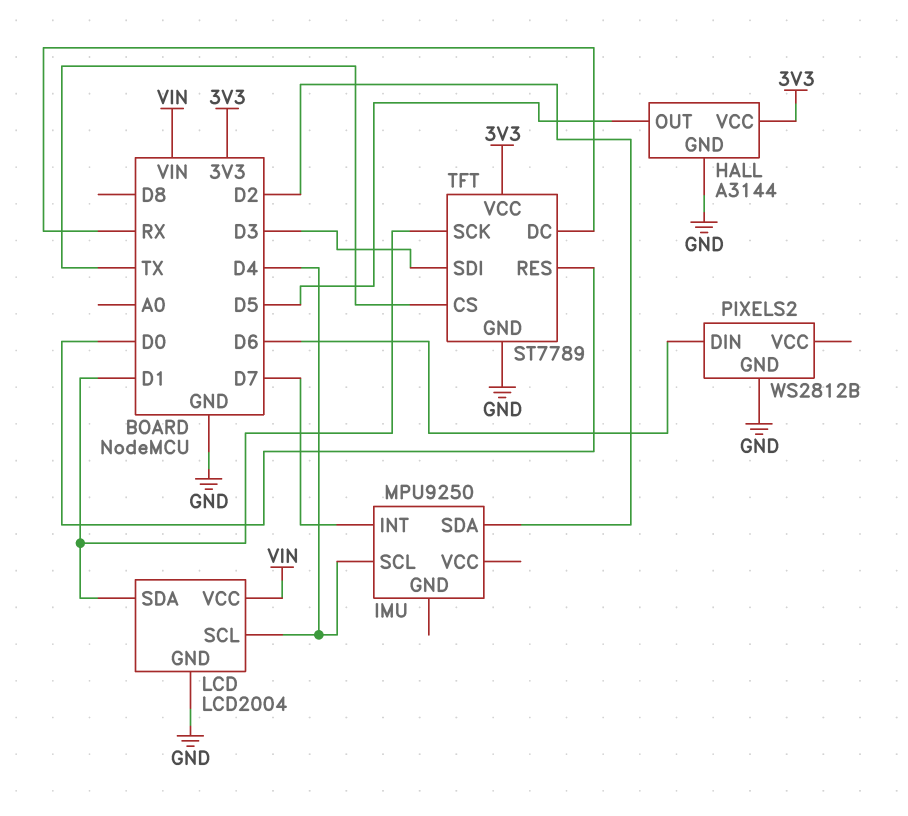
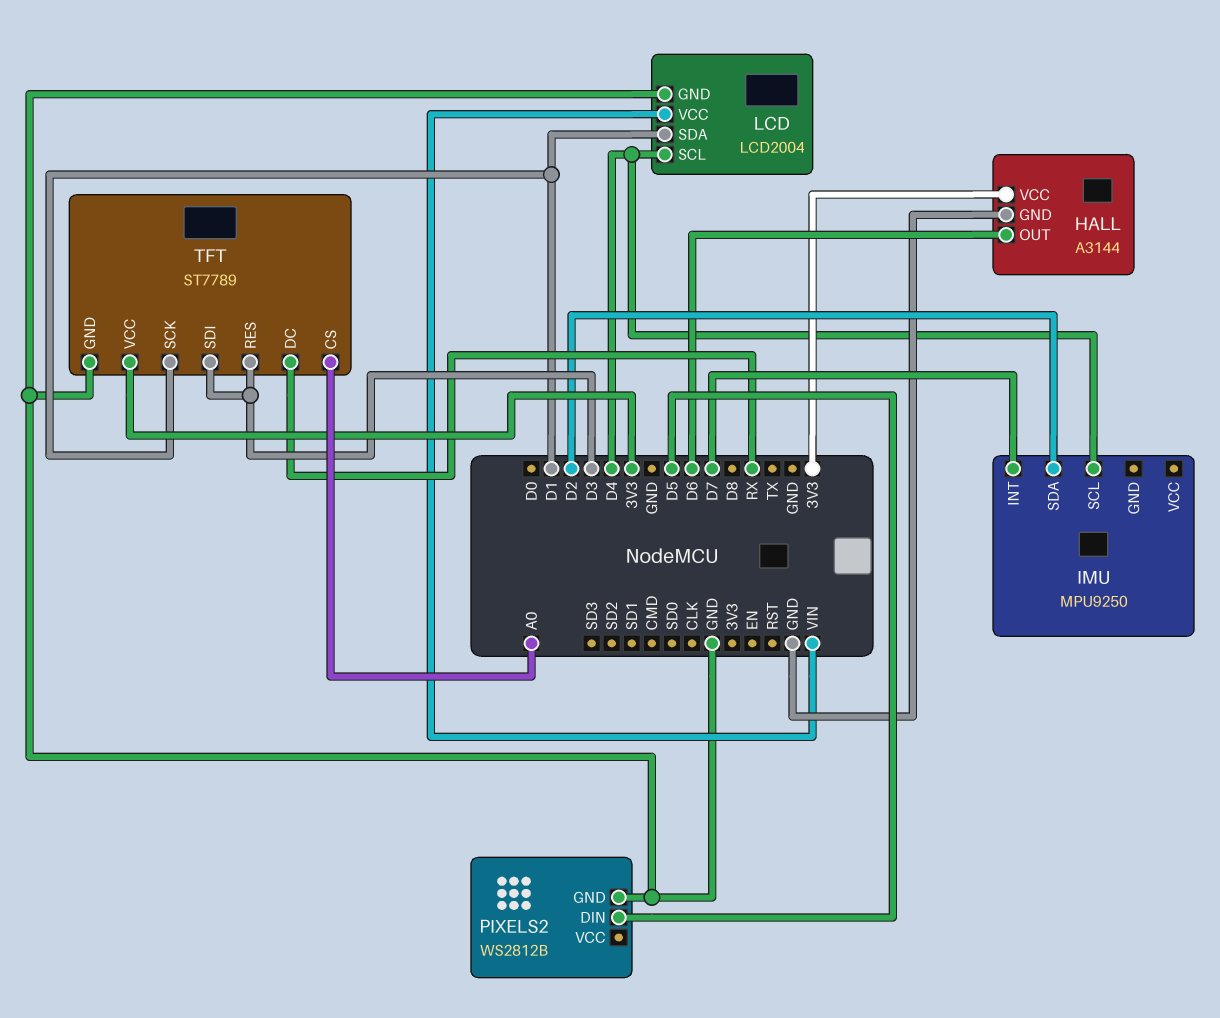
HALL pin OUT: D5 -> D6
PIXELS2 pin DIN: D6 -> D5
TFT pin CS: TX -> A0
TFT pin RES: D0 -> D3

